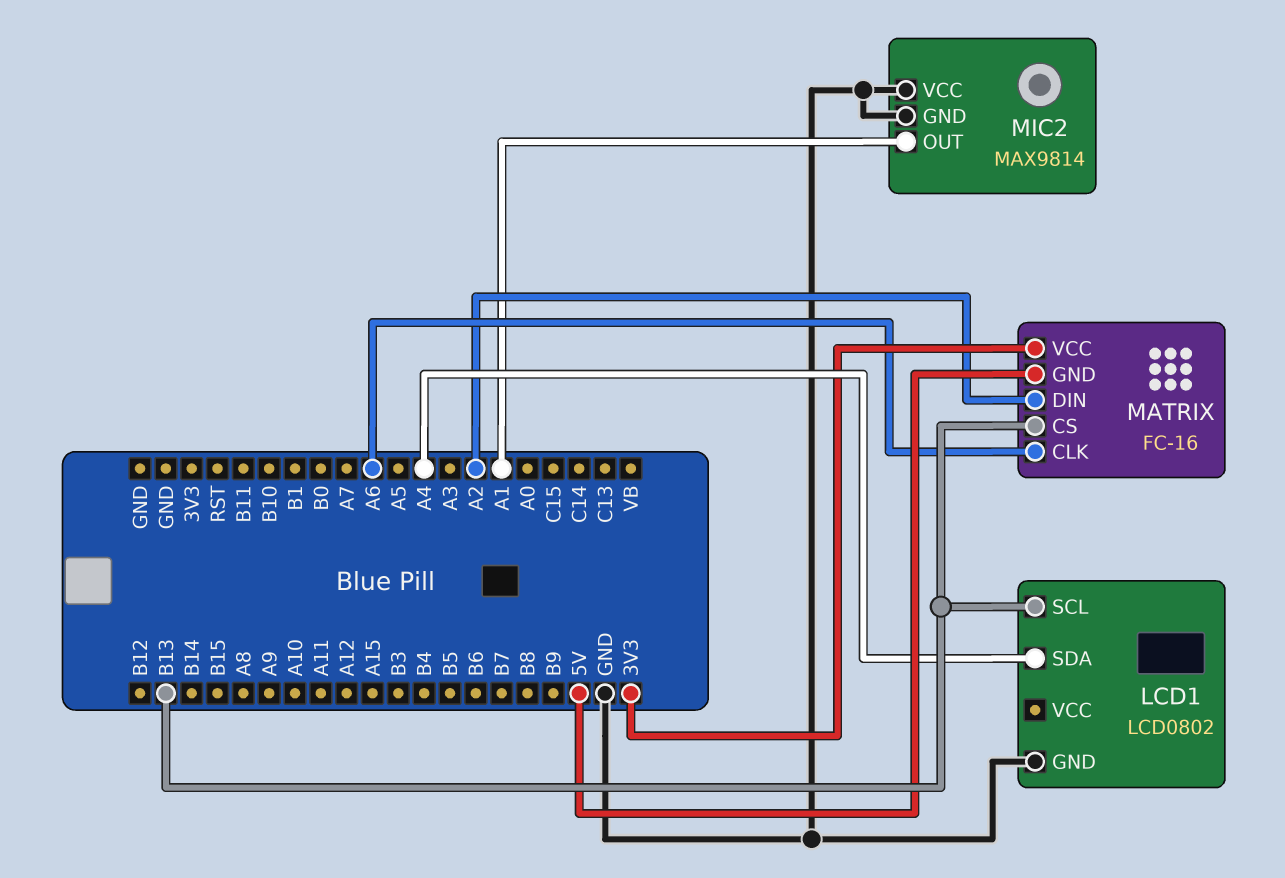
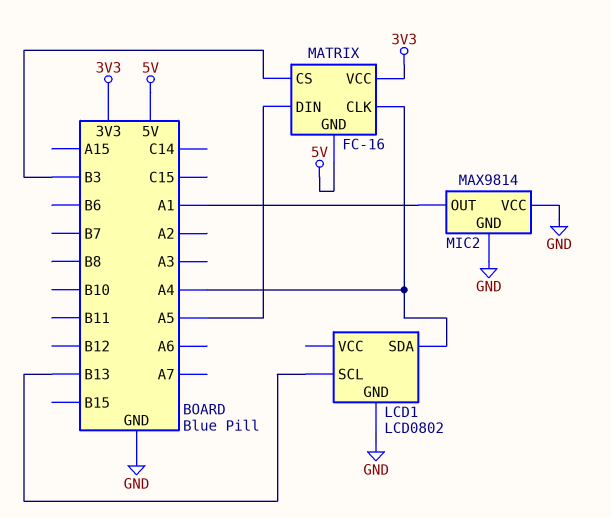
MATRIX pin CLK: A6 -> A4
MATRIX pin CS: B13 -> B3
MATRIX pin DIN: A2 -> A5

